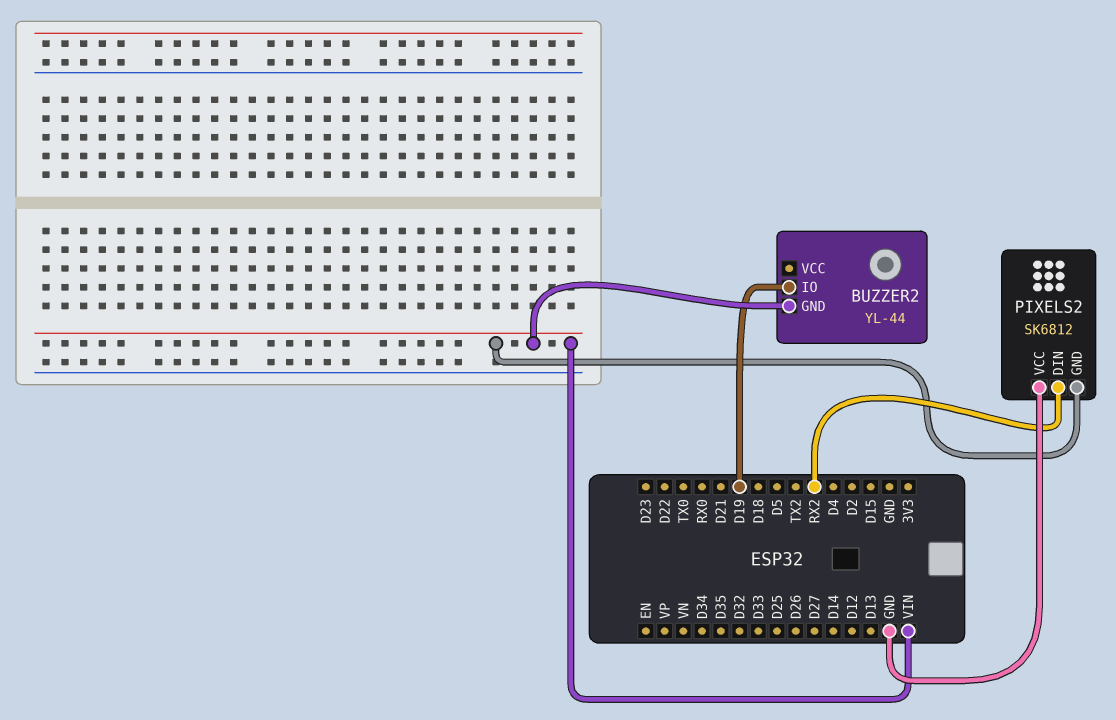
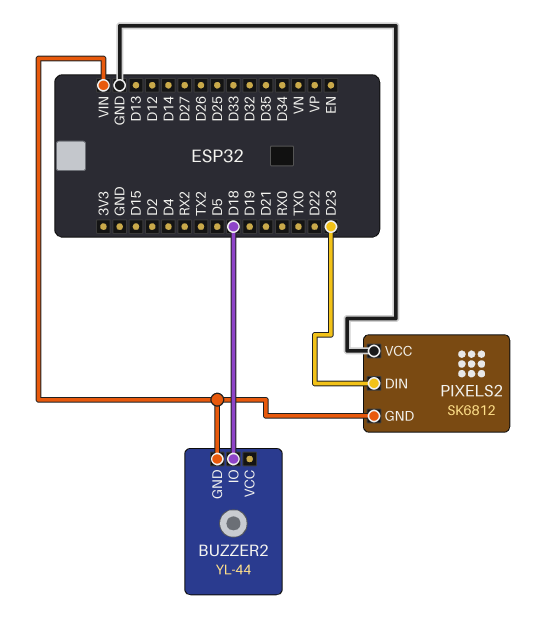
BUZZER2 pin IO: D19 -> D18
PIXELS2 pin DIN: RX2 -> D23

